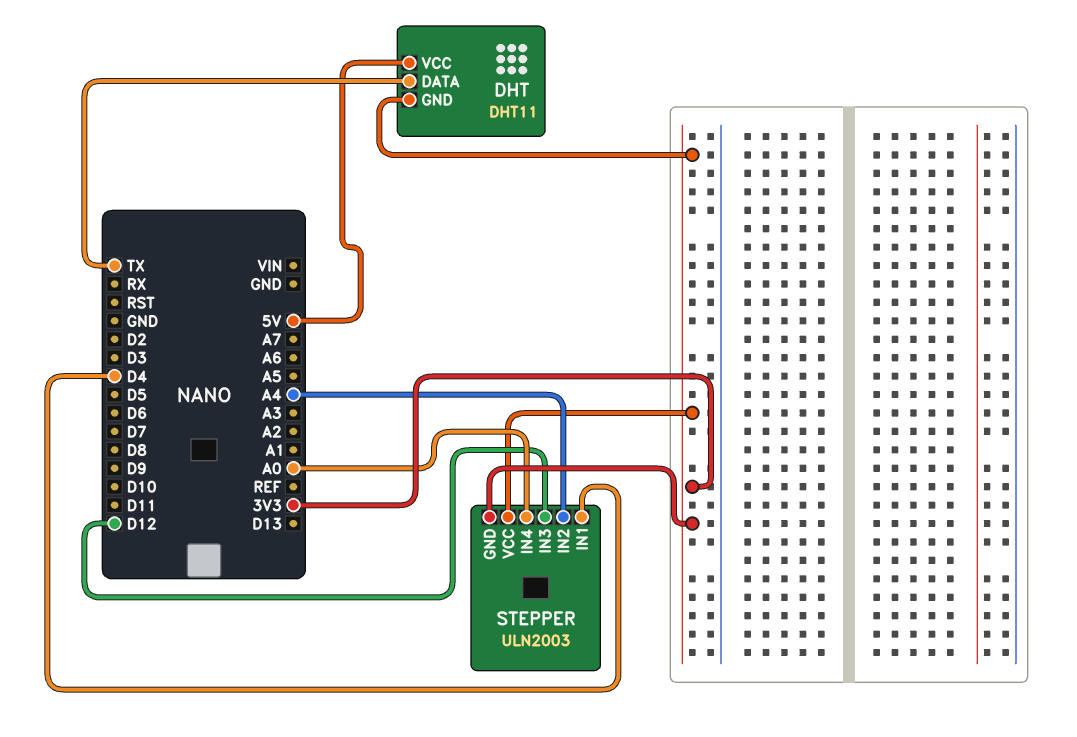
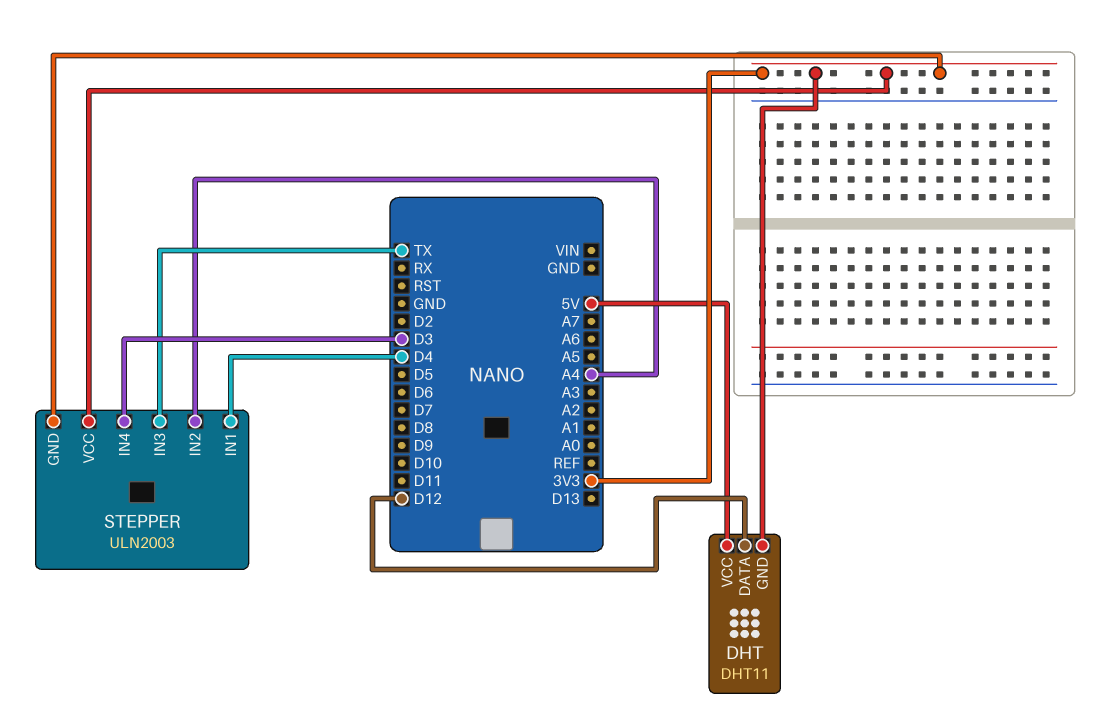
DHT pin DATA: TX -> D12
STEPPER pin IN3: D12 -> TX
STEPPER pin IN4: A0 -> D3

